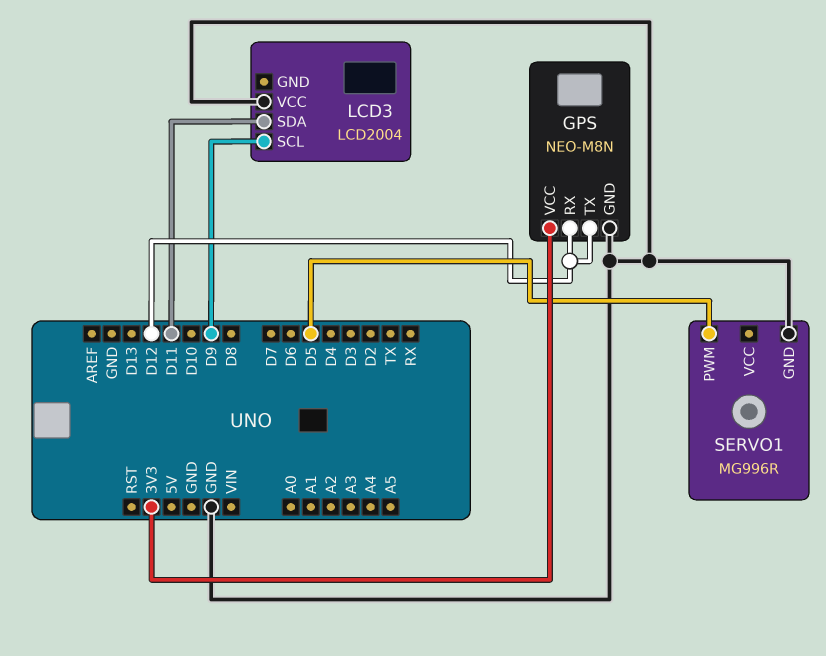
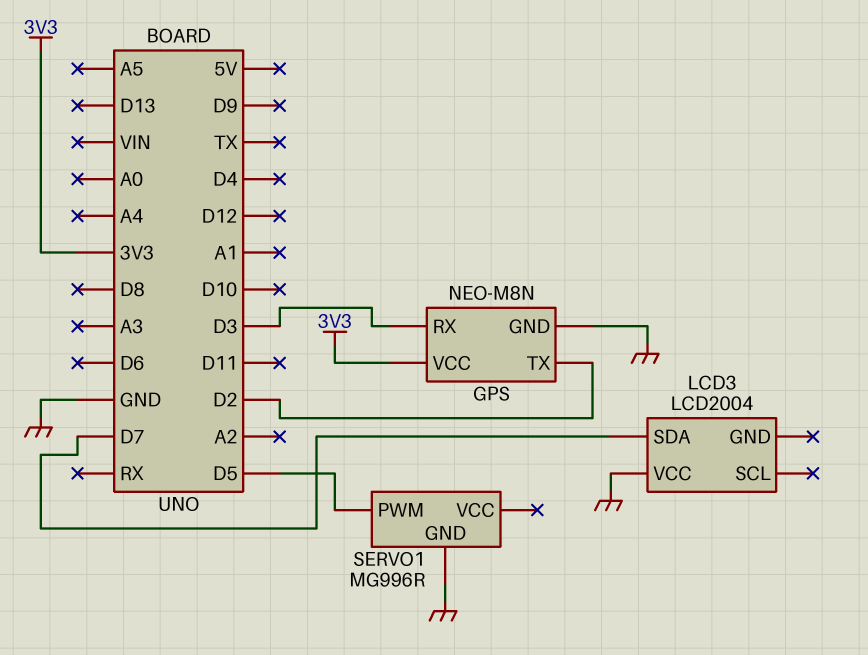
GPS pin RX: D12 -> D3
GPS pin TX: D12 -> D2
LCD3 pin SCL: D9 -> none
LCD3 pin SDA: D11 -> D7

